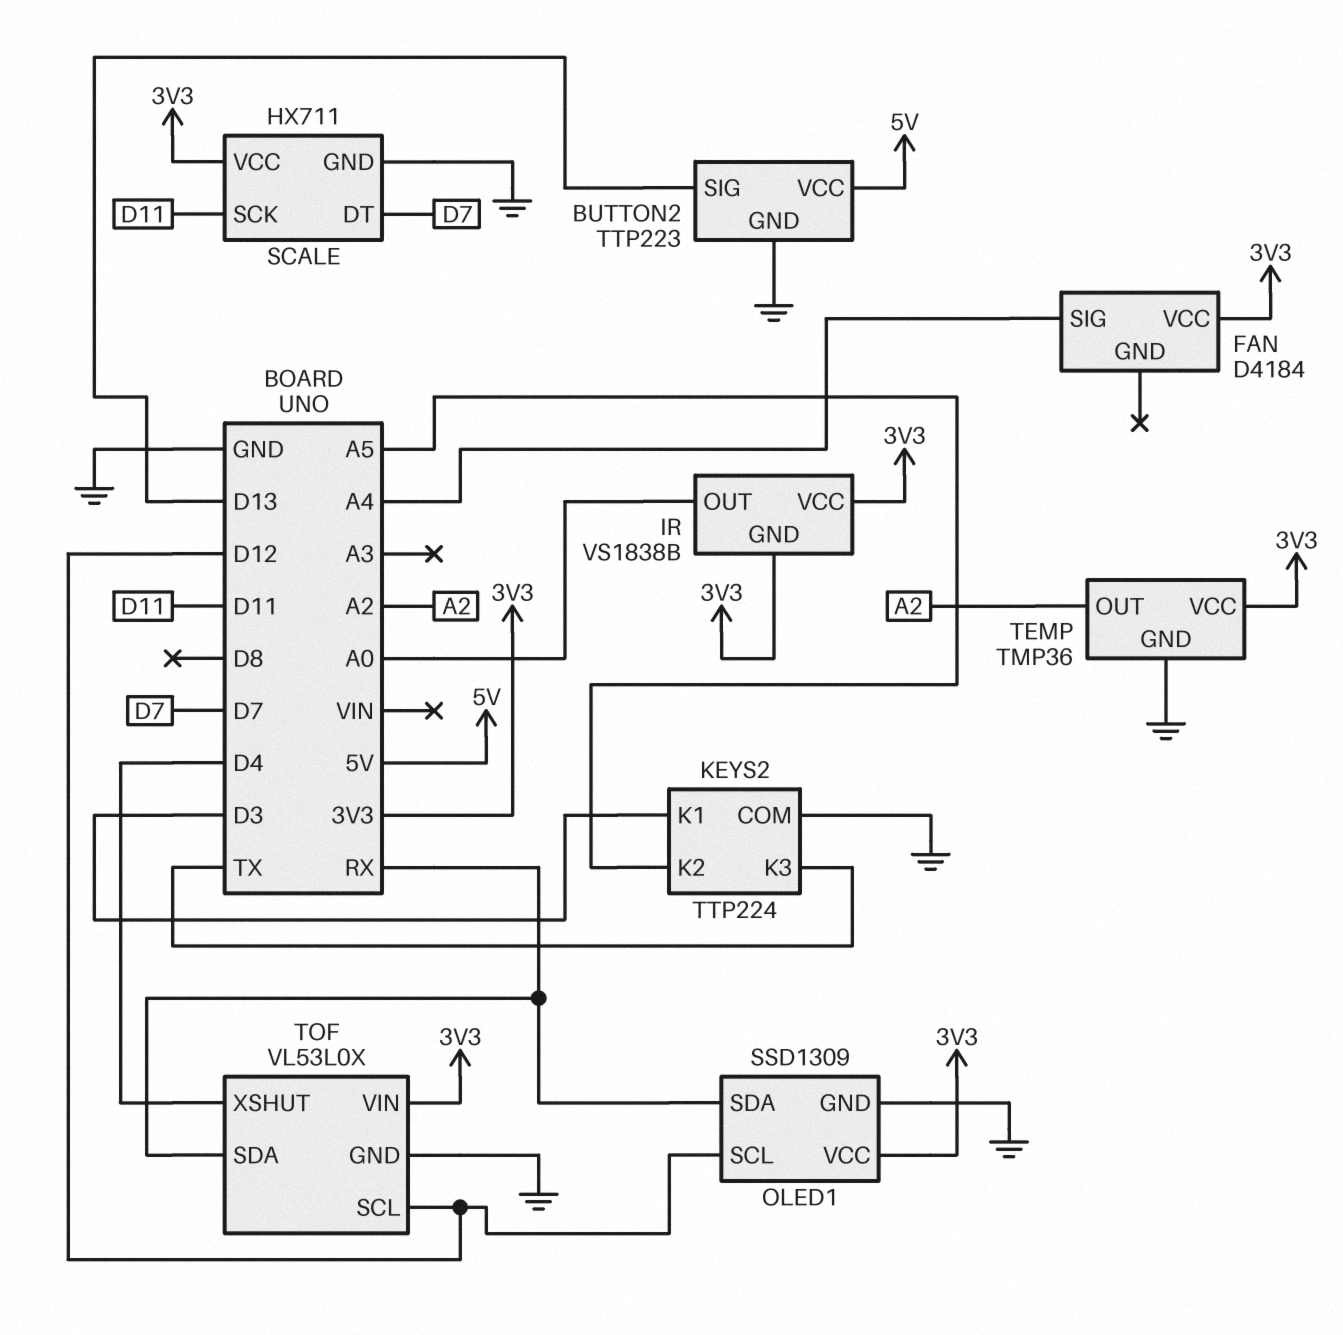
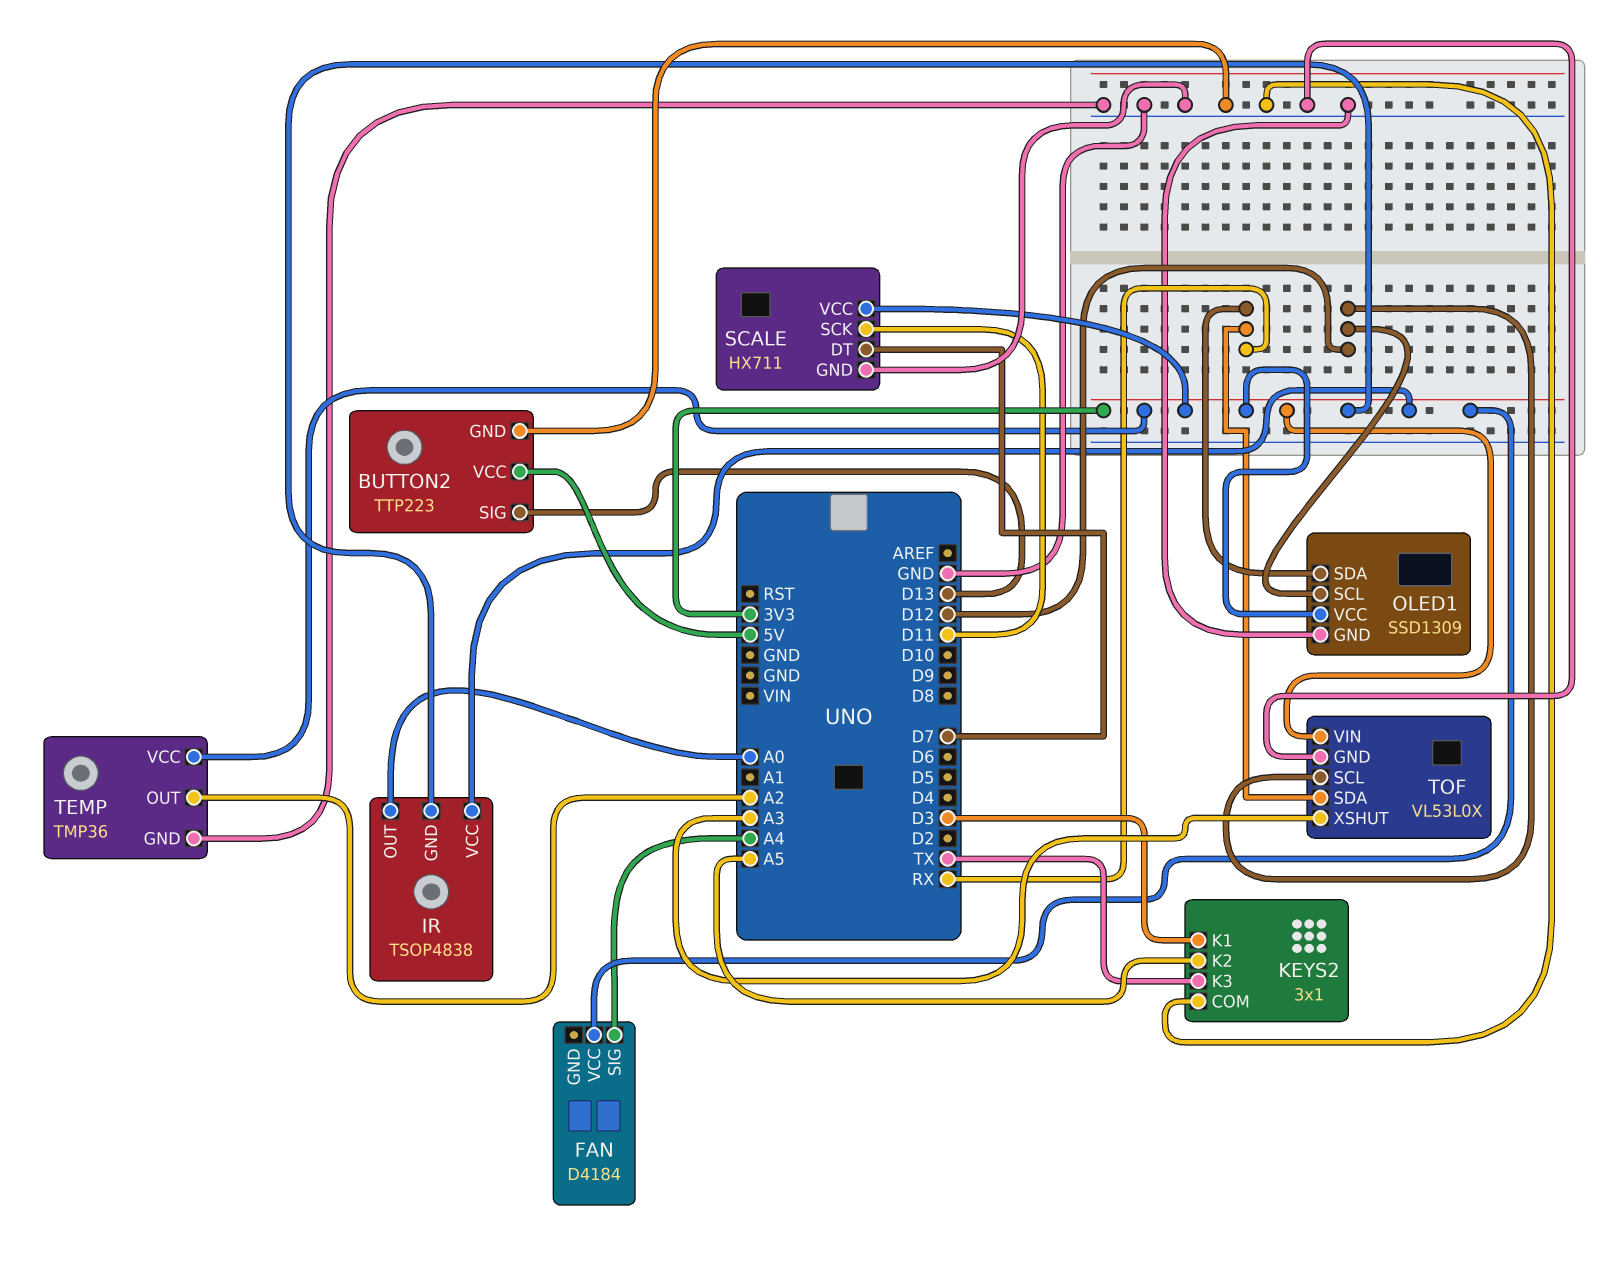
IR: VS1838B -> TSOP4838
KEYS2: TTP224 -> 3x1
TOF pin XSHUT: D4 -> A3

